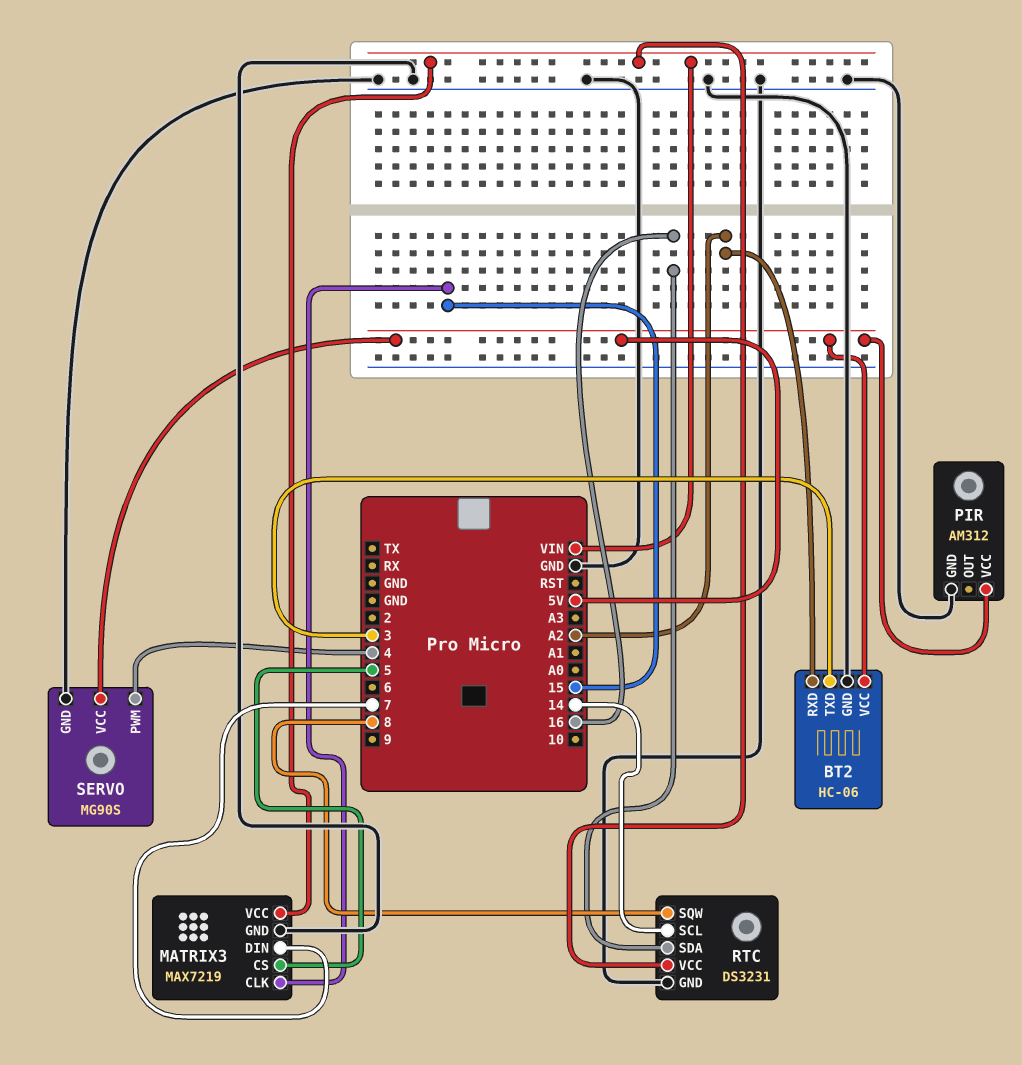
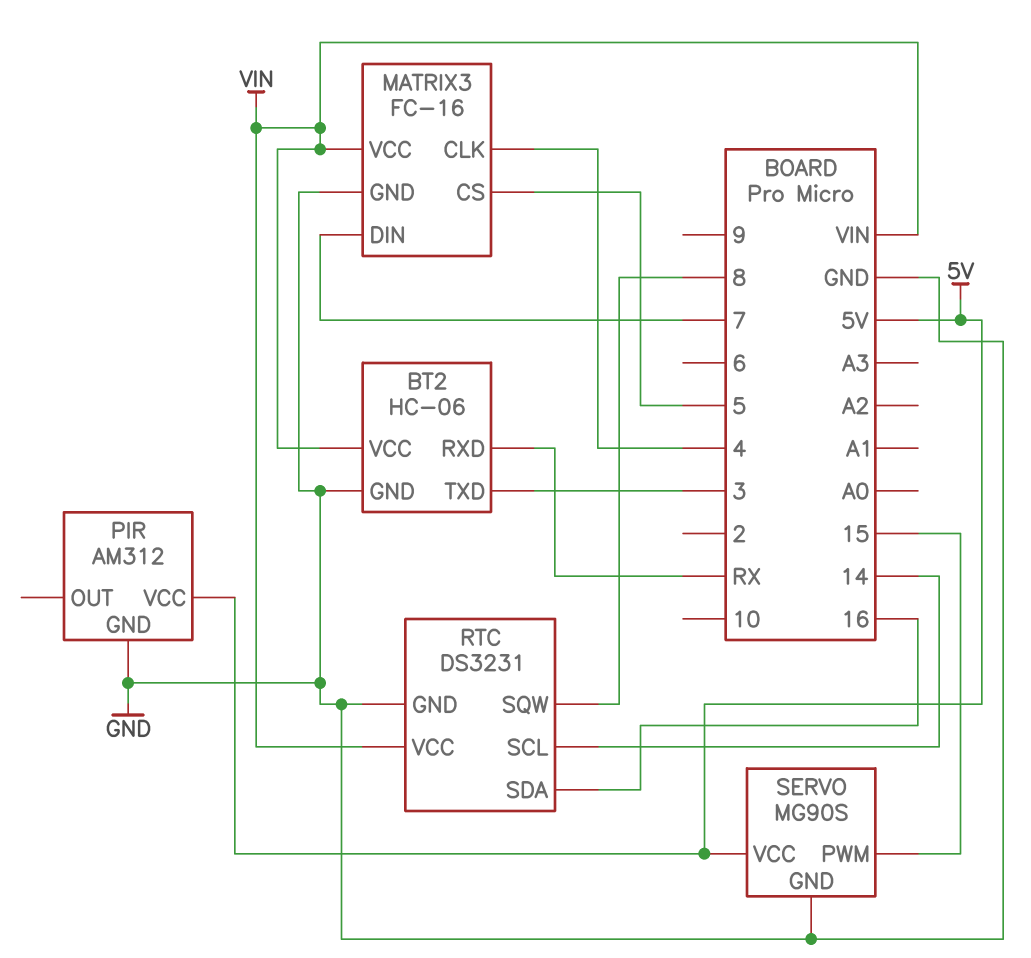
BT2 pin RXD: A2 -> RX
BT2 pin VCC: 5V -> VIN
MATRIX3: MAX7219 -> FC-16
MATRIX3 pin CLK: 15 -> 4
SERVO pin PWM: 4 -> 15

